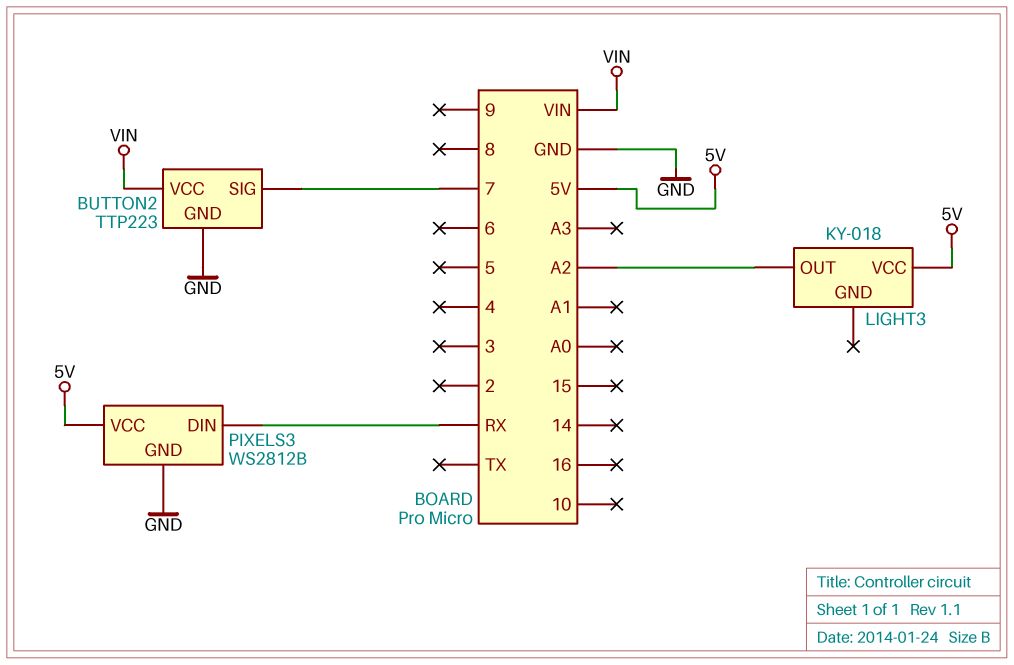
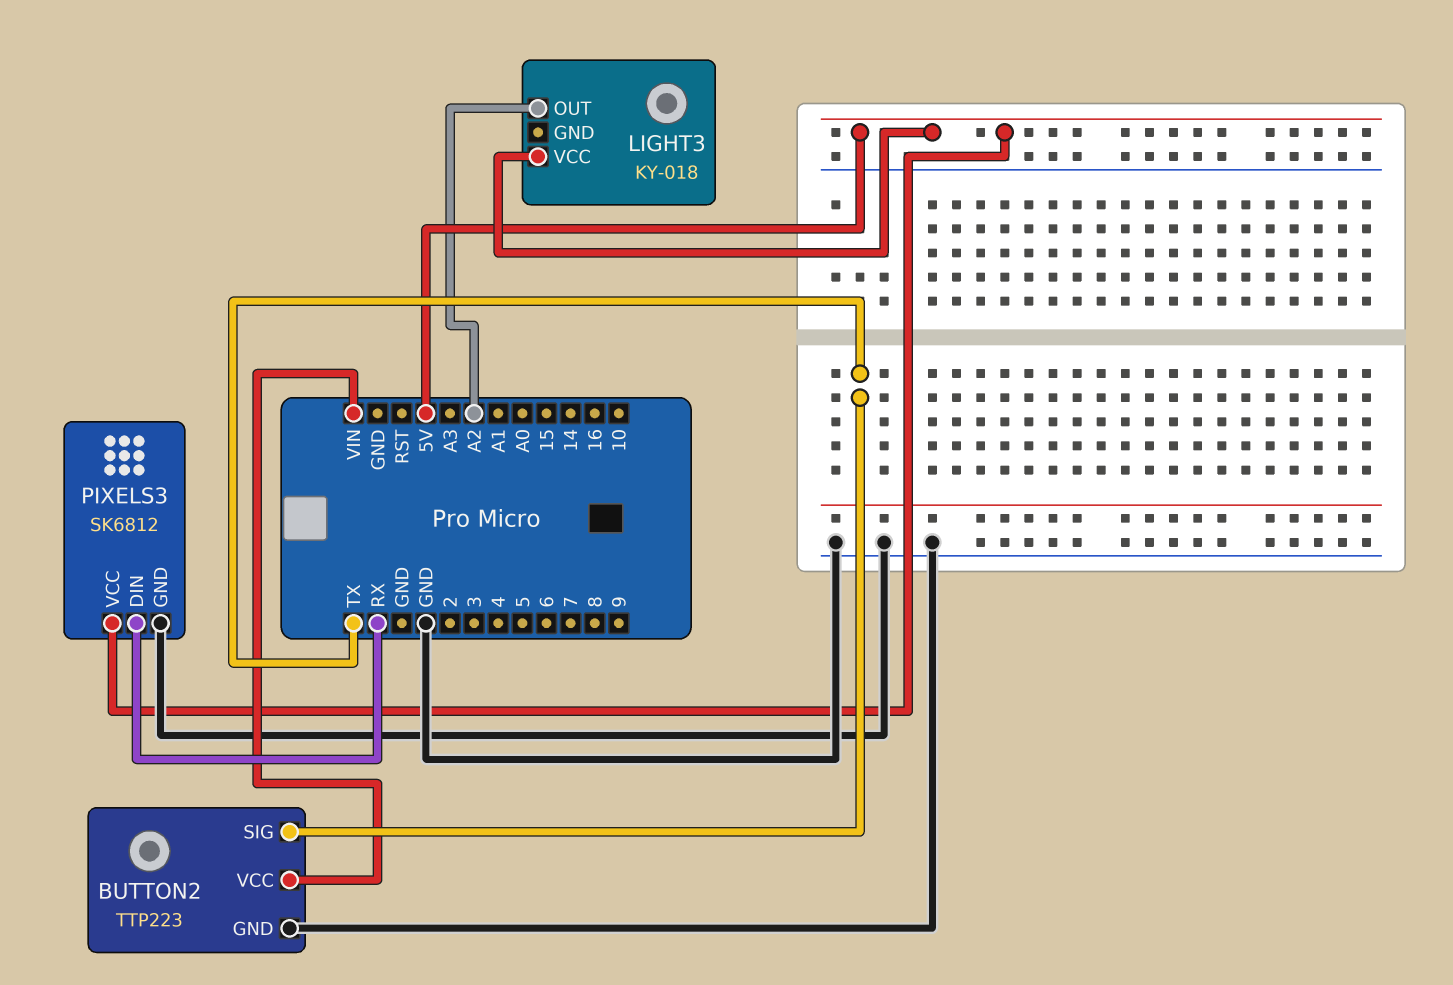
BUTTON2 pin SIG: 7 -> TX
PIXELS3: WS2812B -> SK6812

